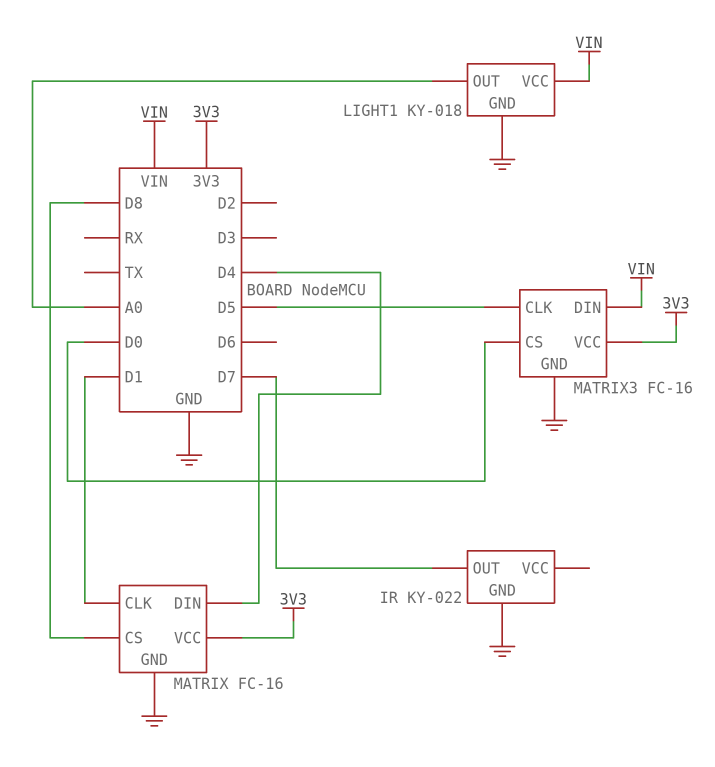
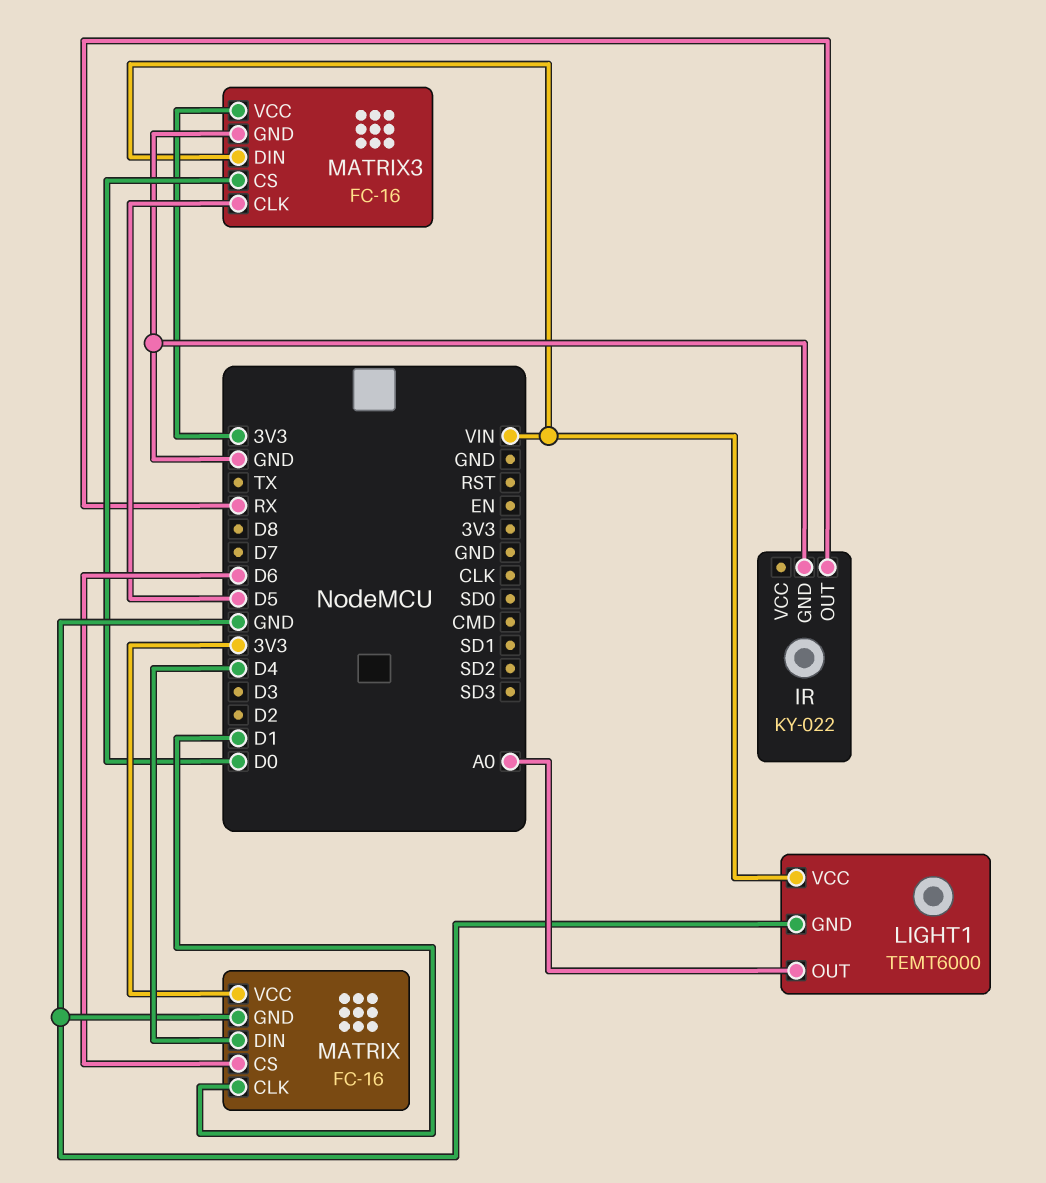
IR pin OUT: D7 -> RX
LIGHT1: KY-018 -> TEMT6000
MATRIX pin CS: D8 -> D6

